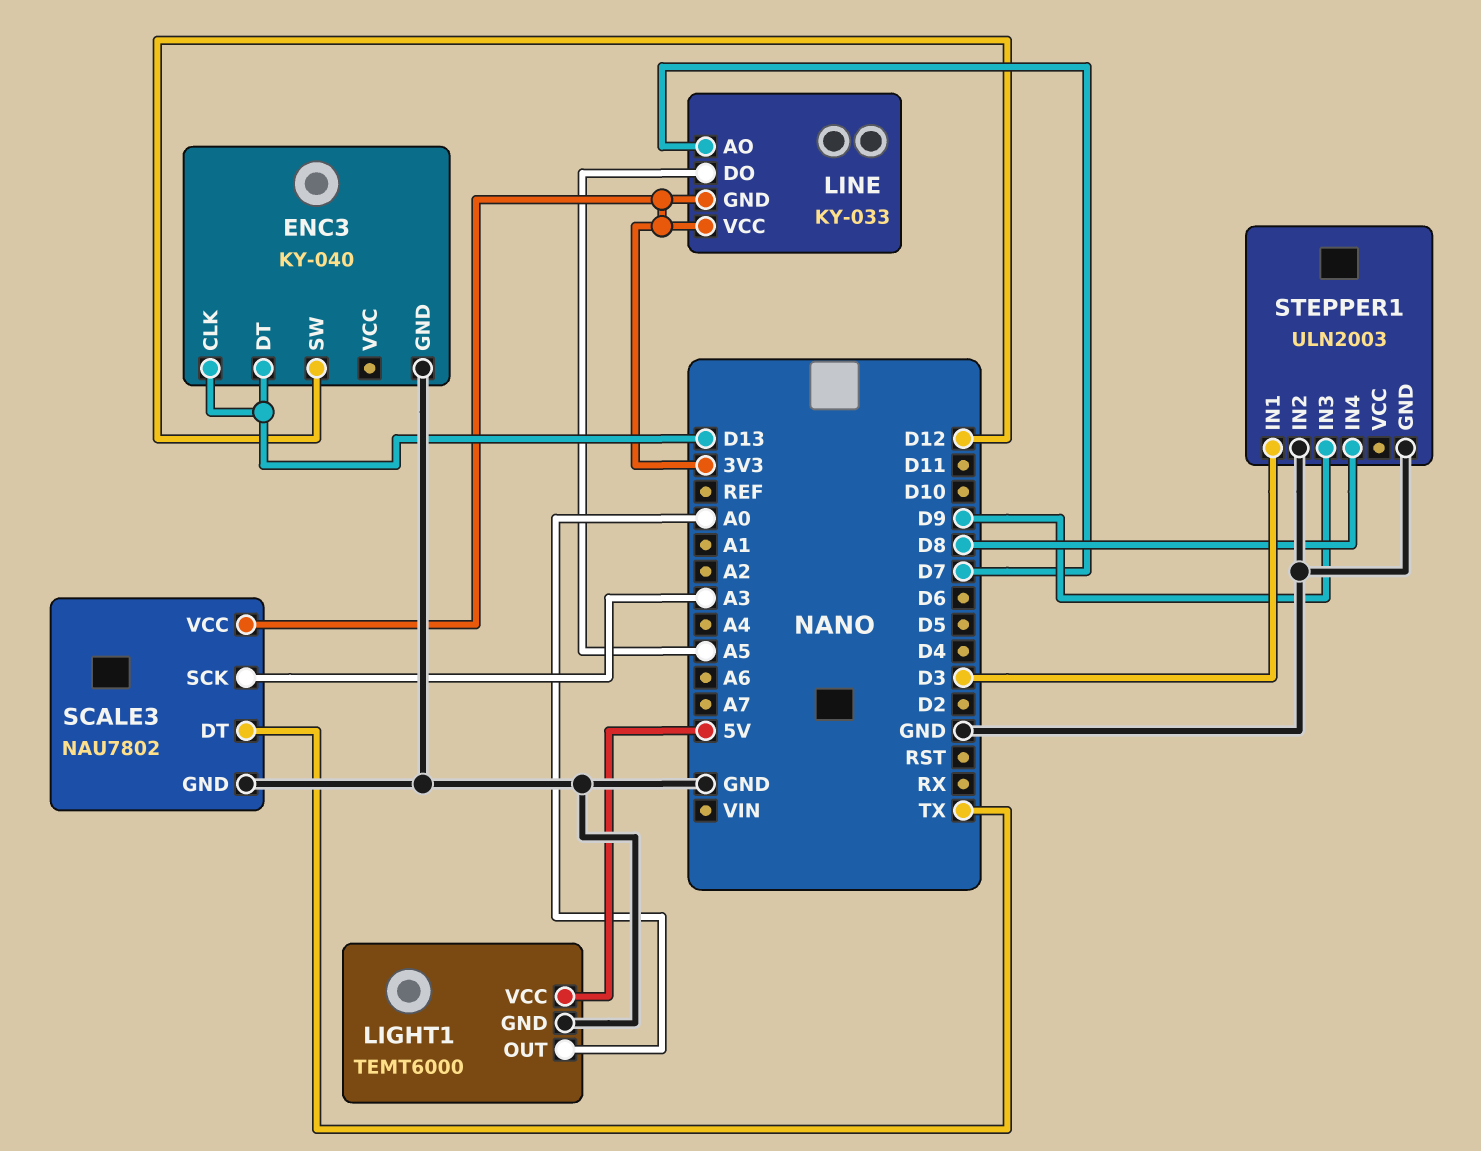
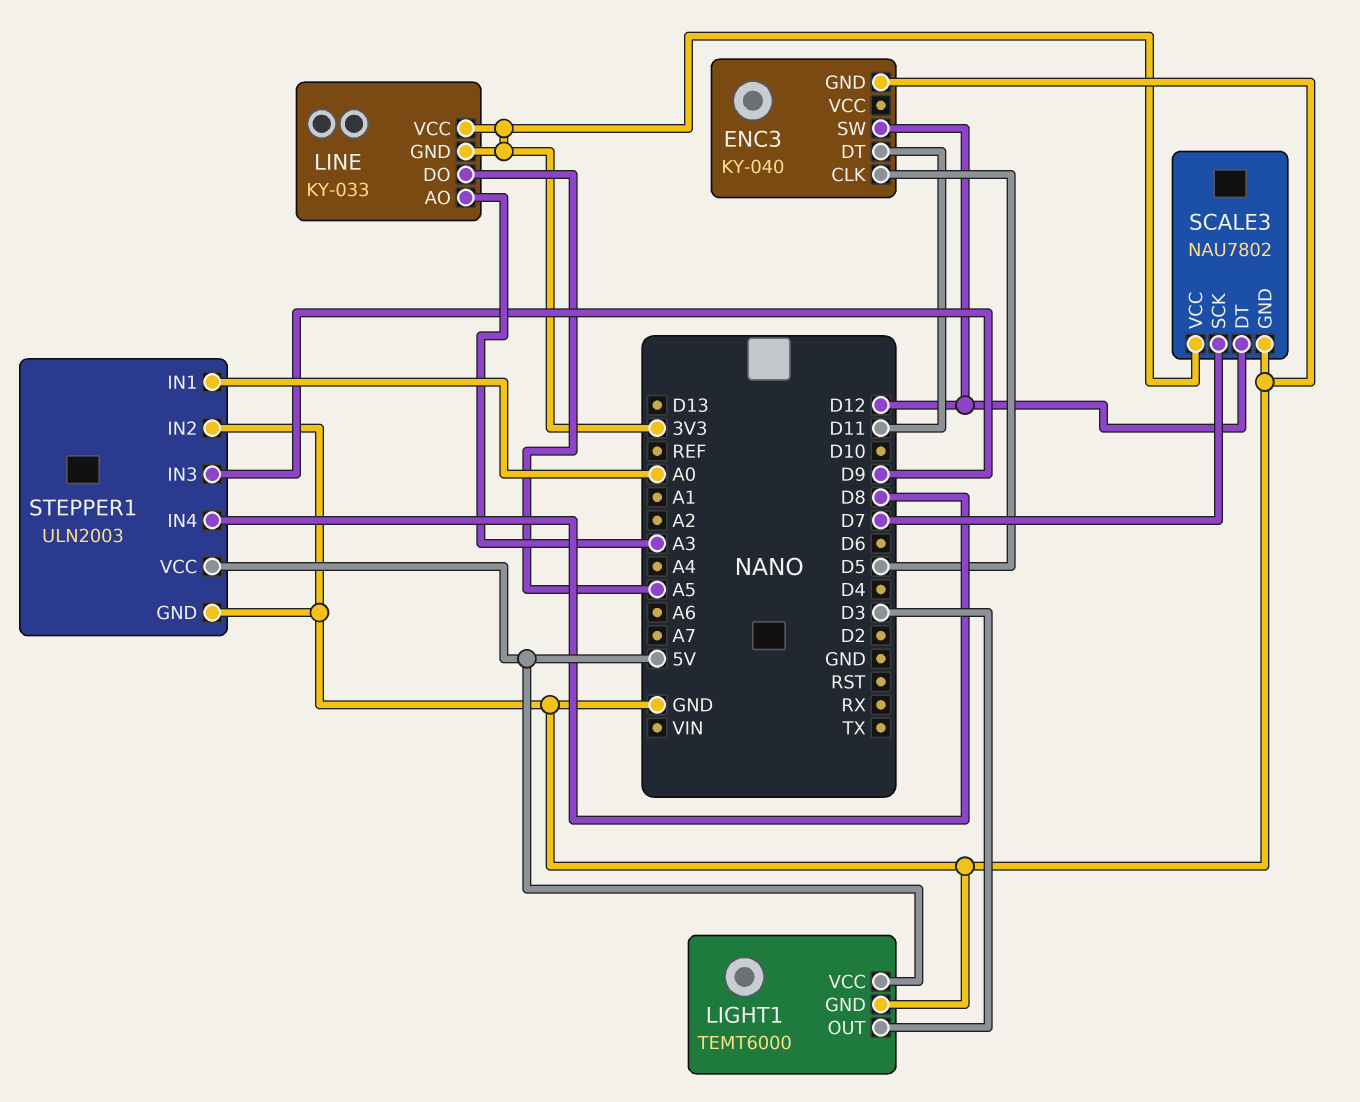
ENC3 pin CLK: D13 -> D5
ENC3 pin DT: D13 -> D11
LIGHT1 pin OUT: A0 -> D3
LINE pin AO: D7 -> A3
SCALE3 pin DT: TX -> D12
SCALE3 pin SCK: A3 -> D7
STEPPER1 pin IN1: D3 -> A0
STEPPER1 pin VCC: none -> 5V

